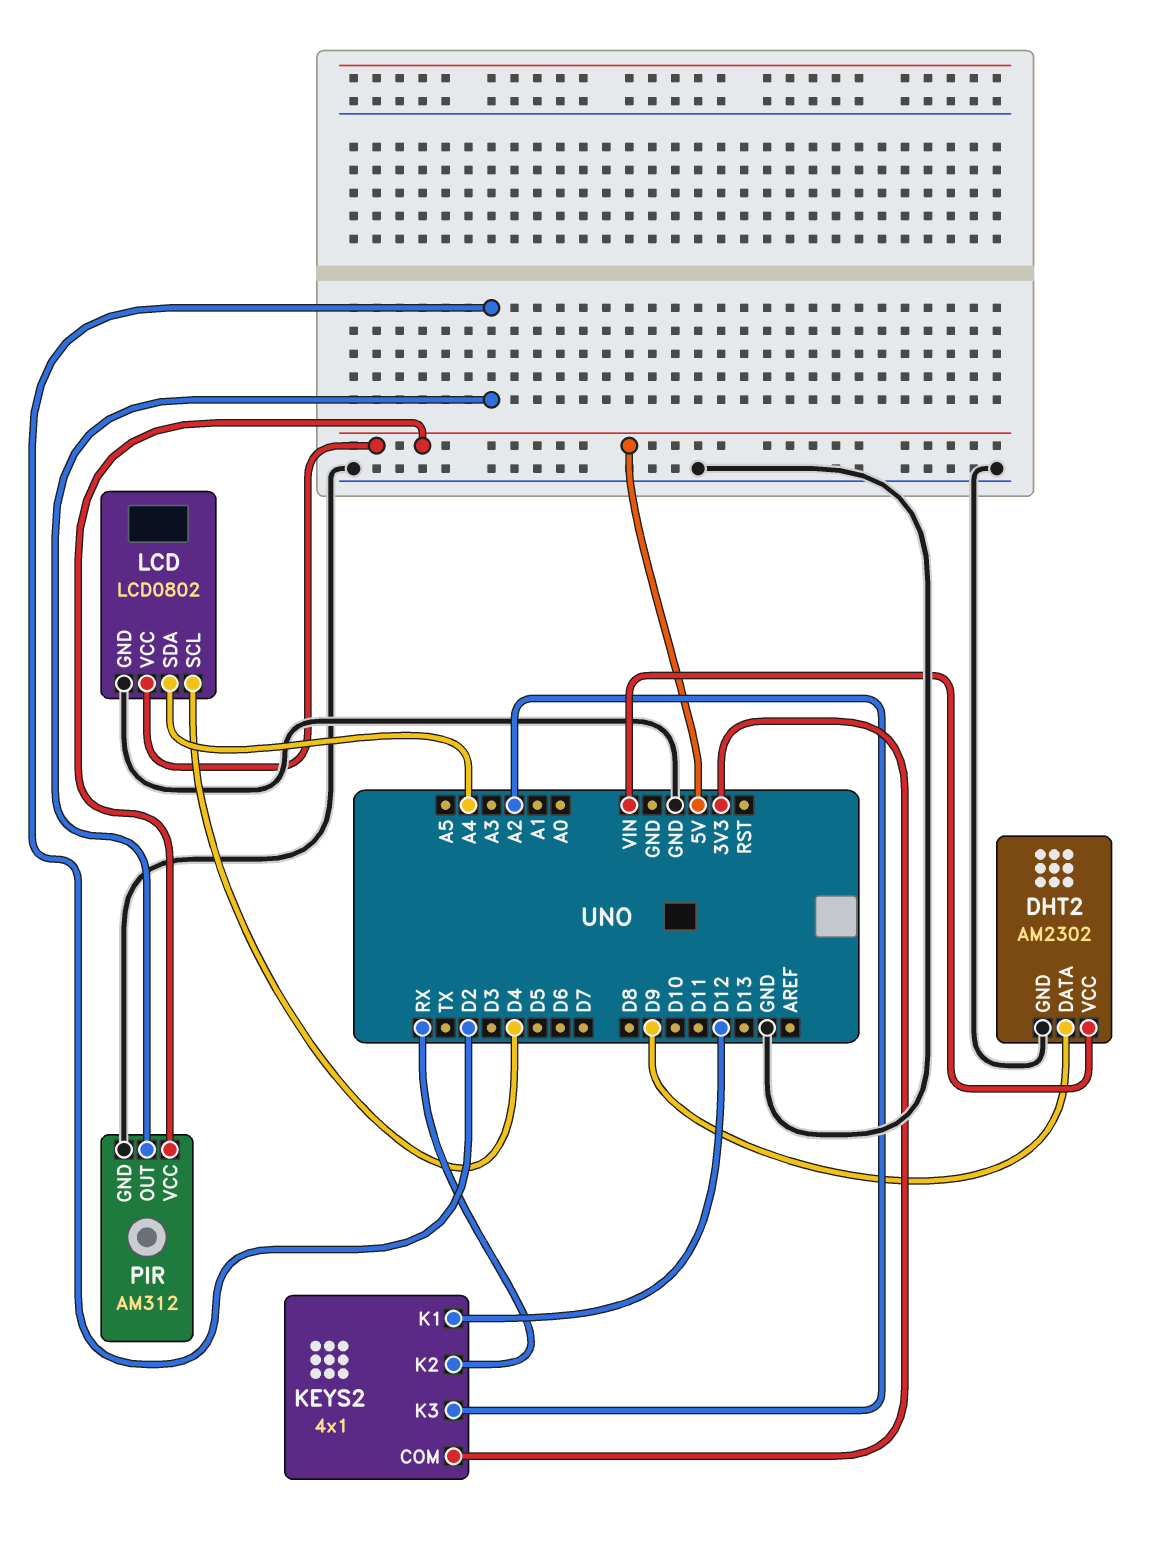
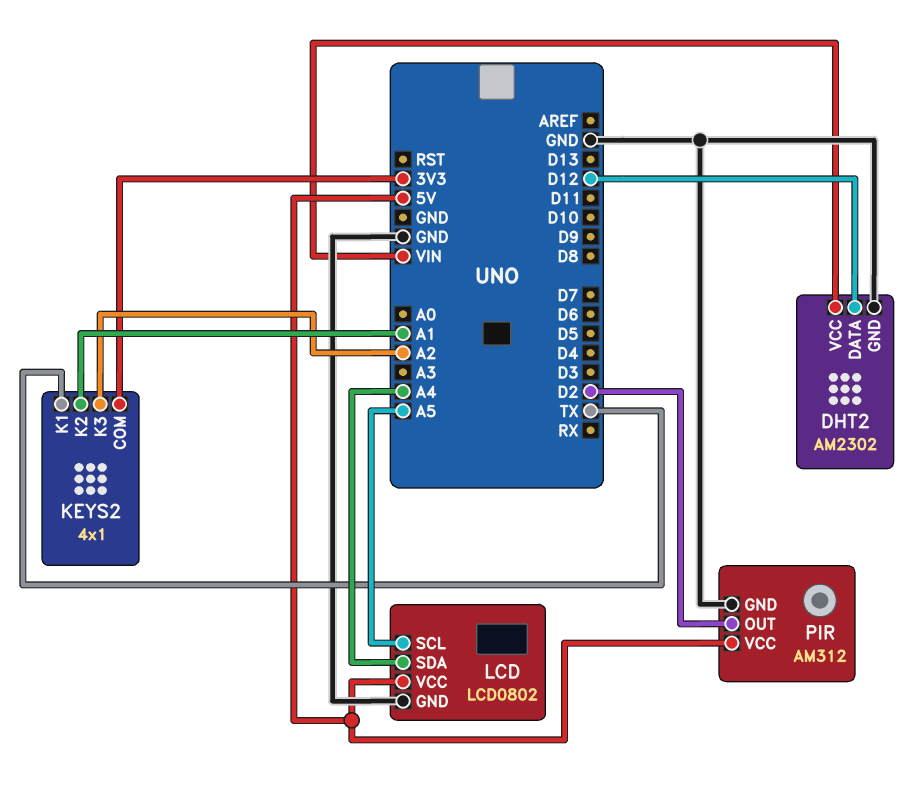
DHT2 pin DATA: D9 -> D12
KEYS2 pin K1: D12 -> TX
KEYS2 pin K2: RX -> A1
LCD pin SCL: D4 -> A5

